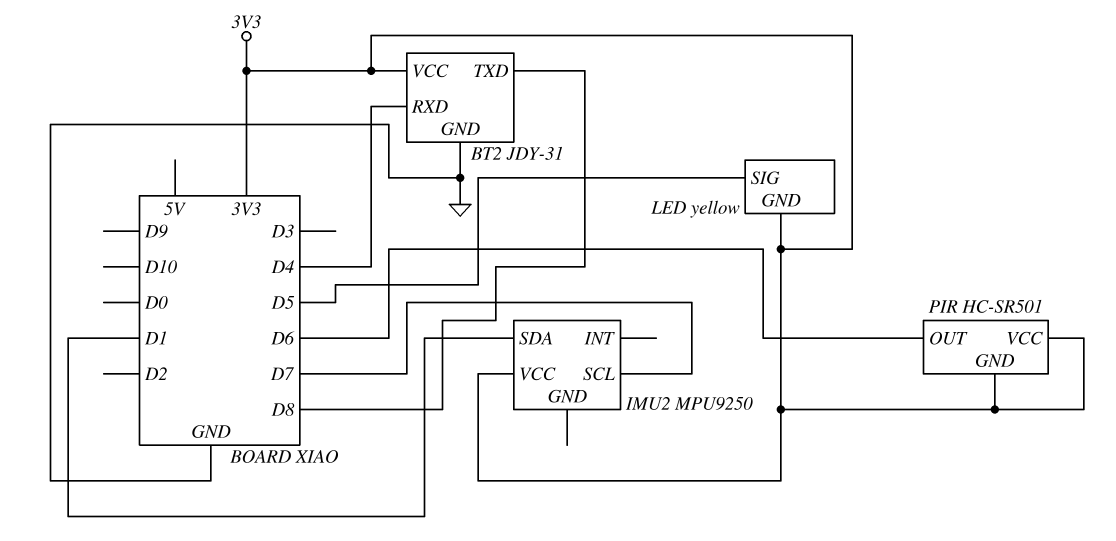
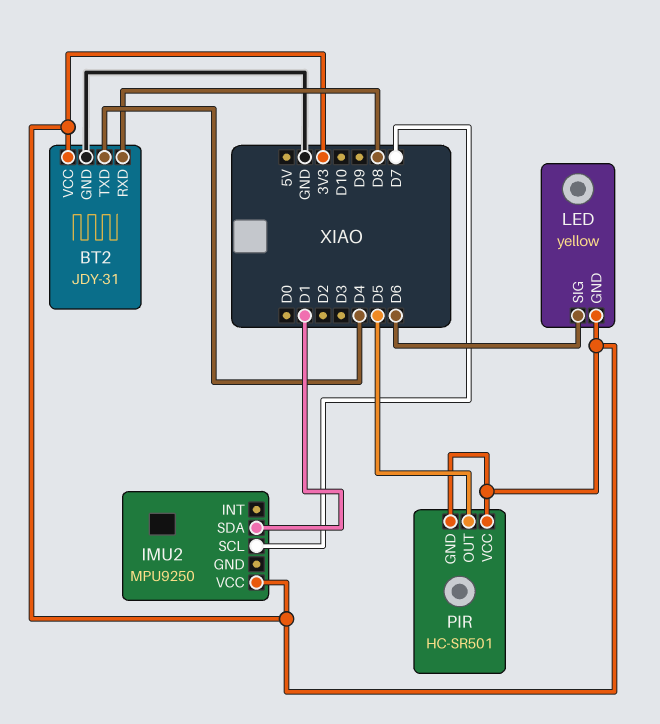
BT2 pin RXD: D4 -> D8
BT2 pin TXD: D8 -> D4
LED pin SIG: D5 -> D6
PIR pin OUT: D6 -> D5

